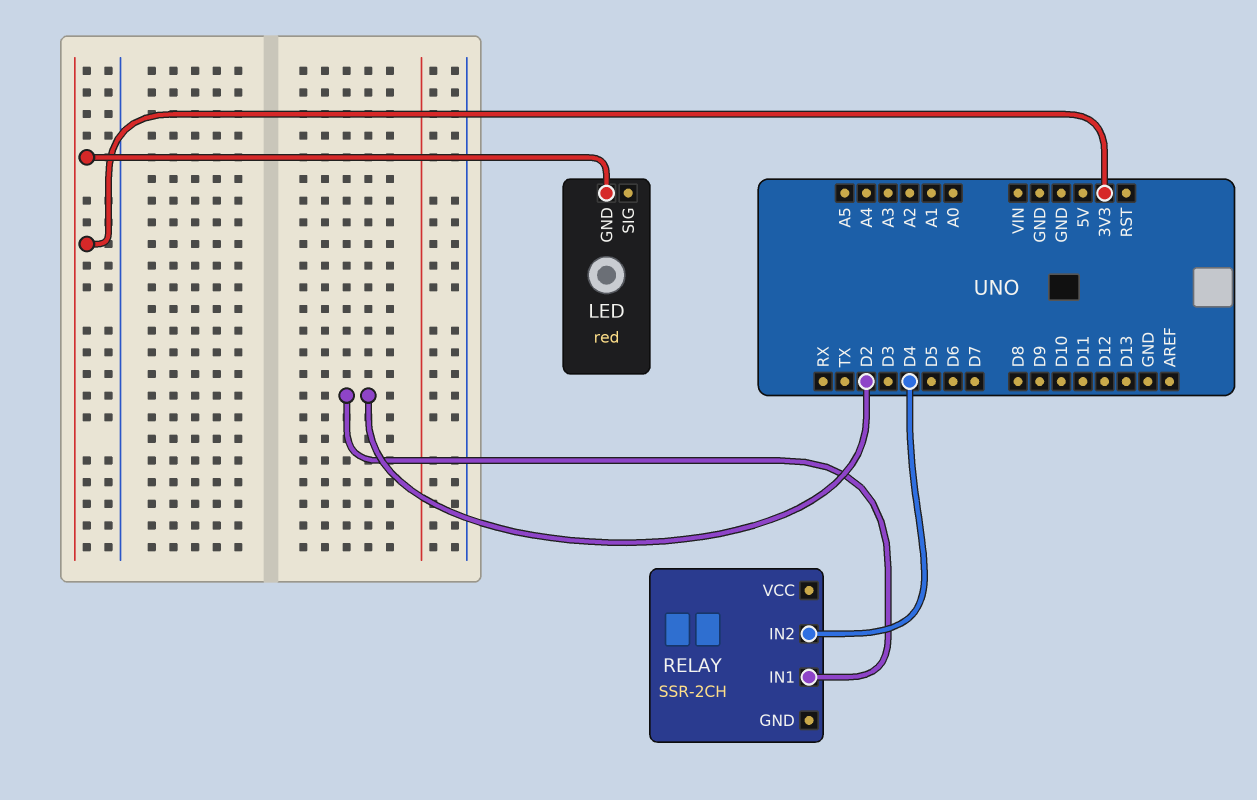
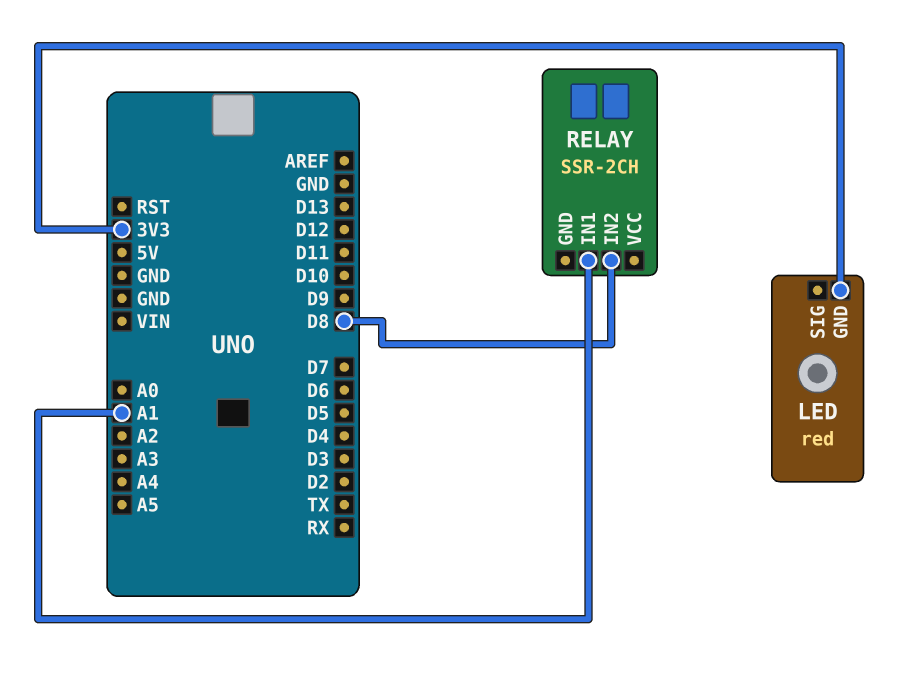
RELAY pin IN1: D2 -> A1
RELAY pin IN2: D4 -> D8

